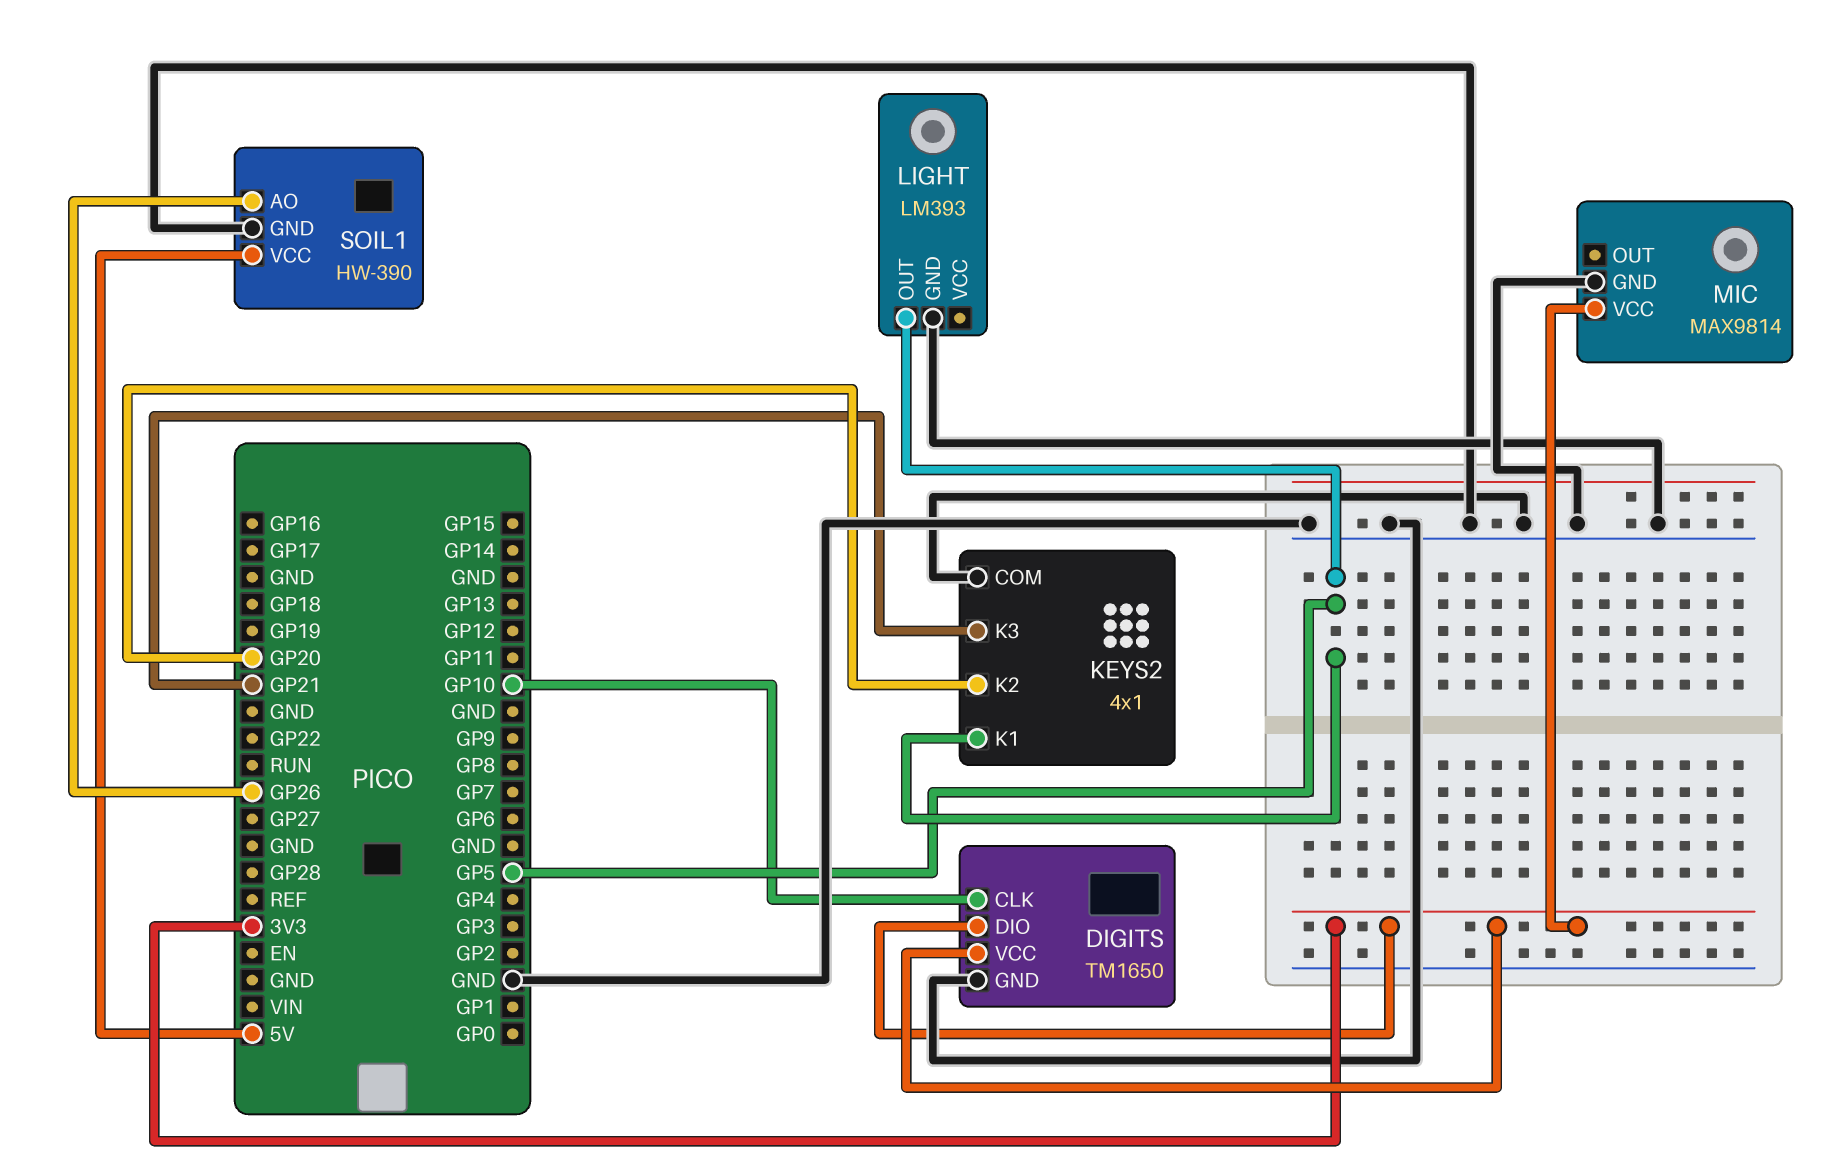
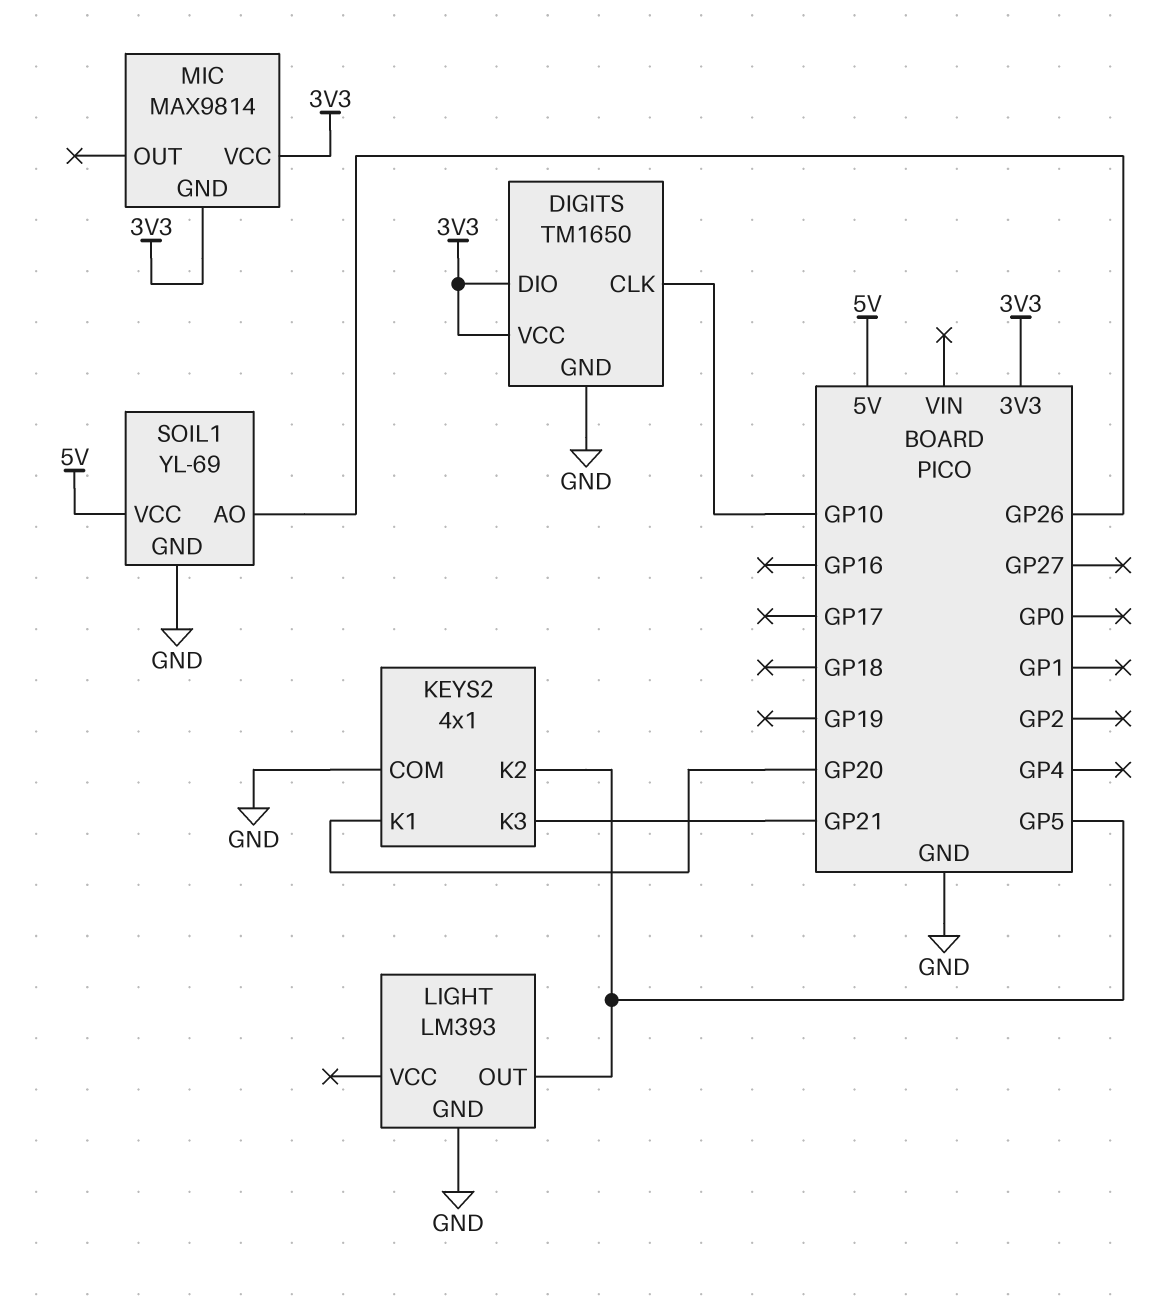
KEYS2 pin K1: GP5 -> GP20
KEYS2 pin K2: GP20 -> GP5
MIC pin GND: GND -> 3V3
SOIL1: HW-390 -> YL-69

